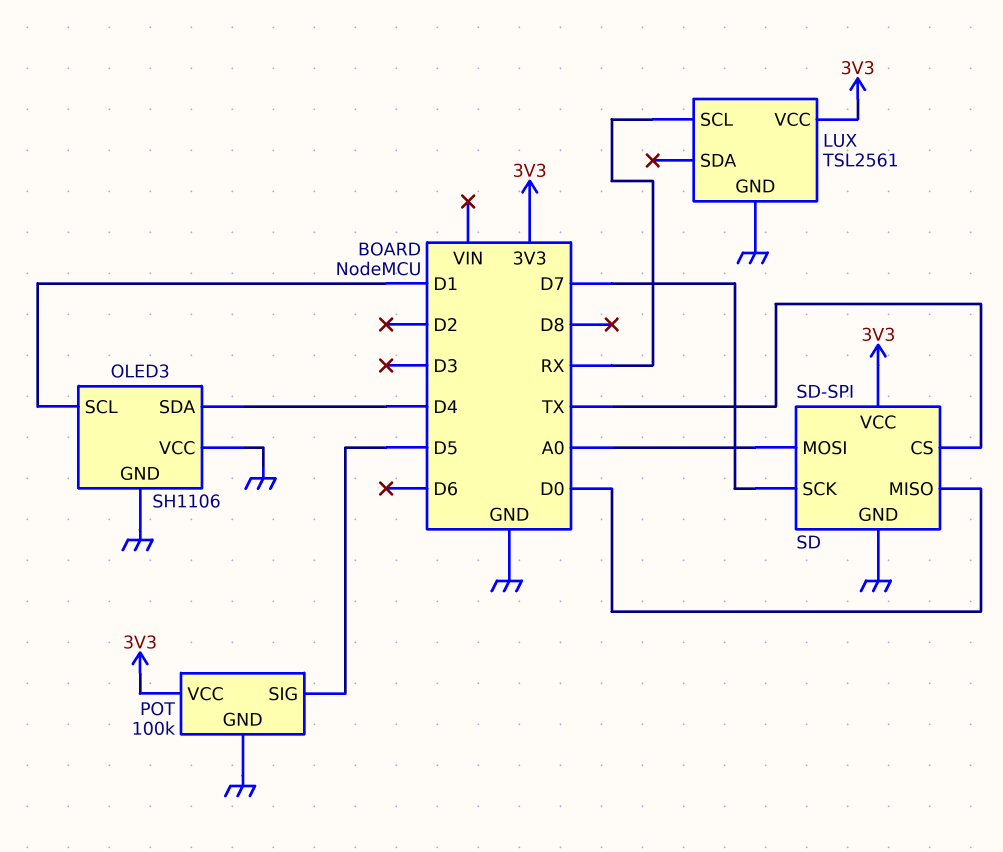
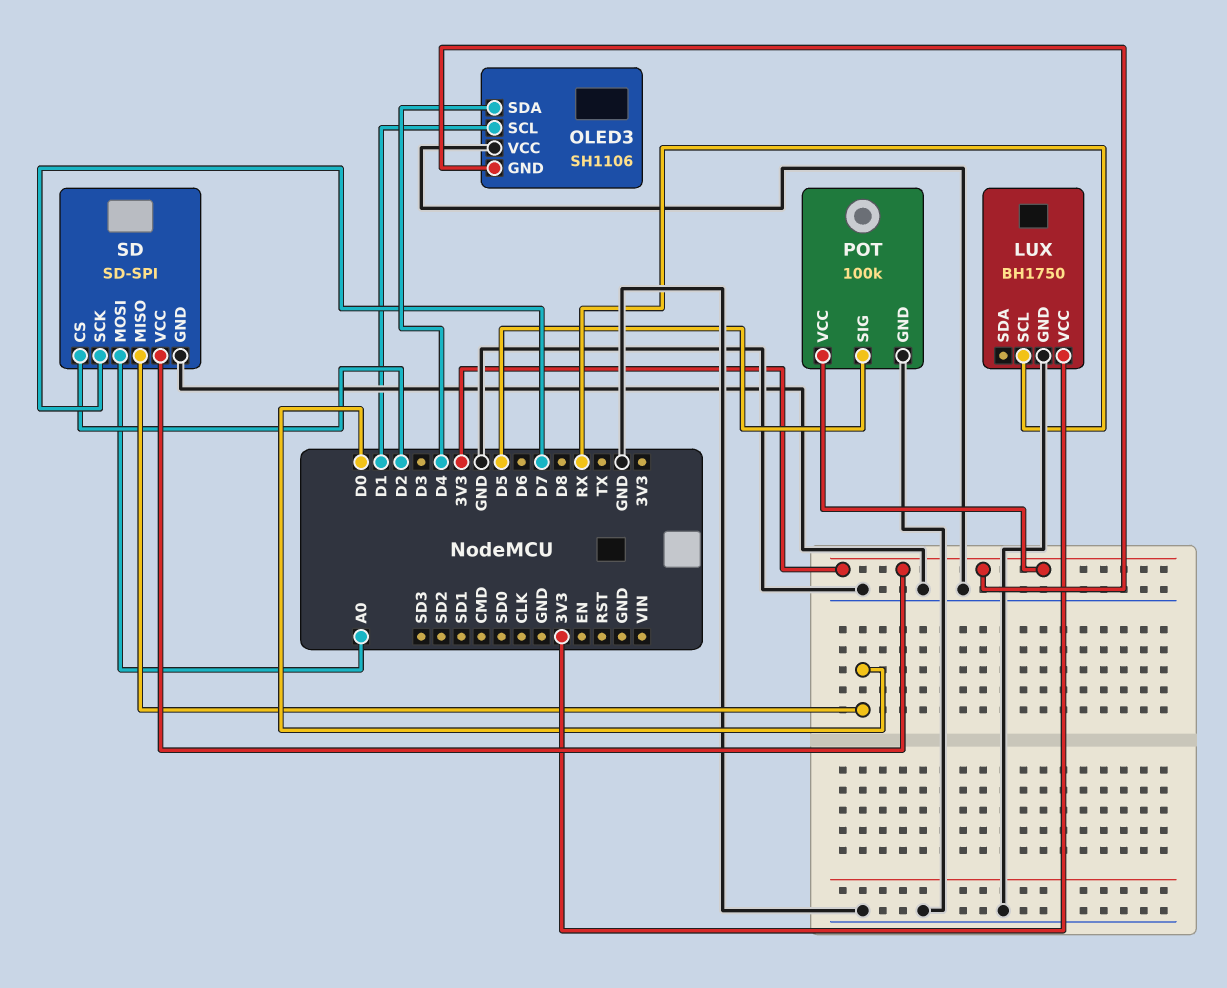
LUX: TSL2561 -> BH1750
OLED3 pin GND: GND -> 3V3
SD pin CS: TX -> D2

